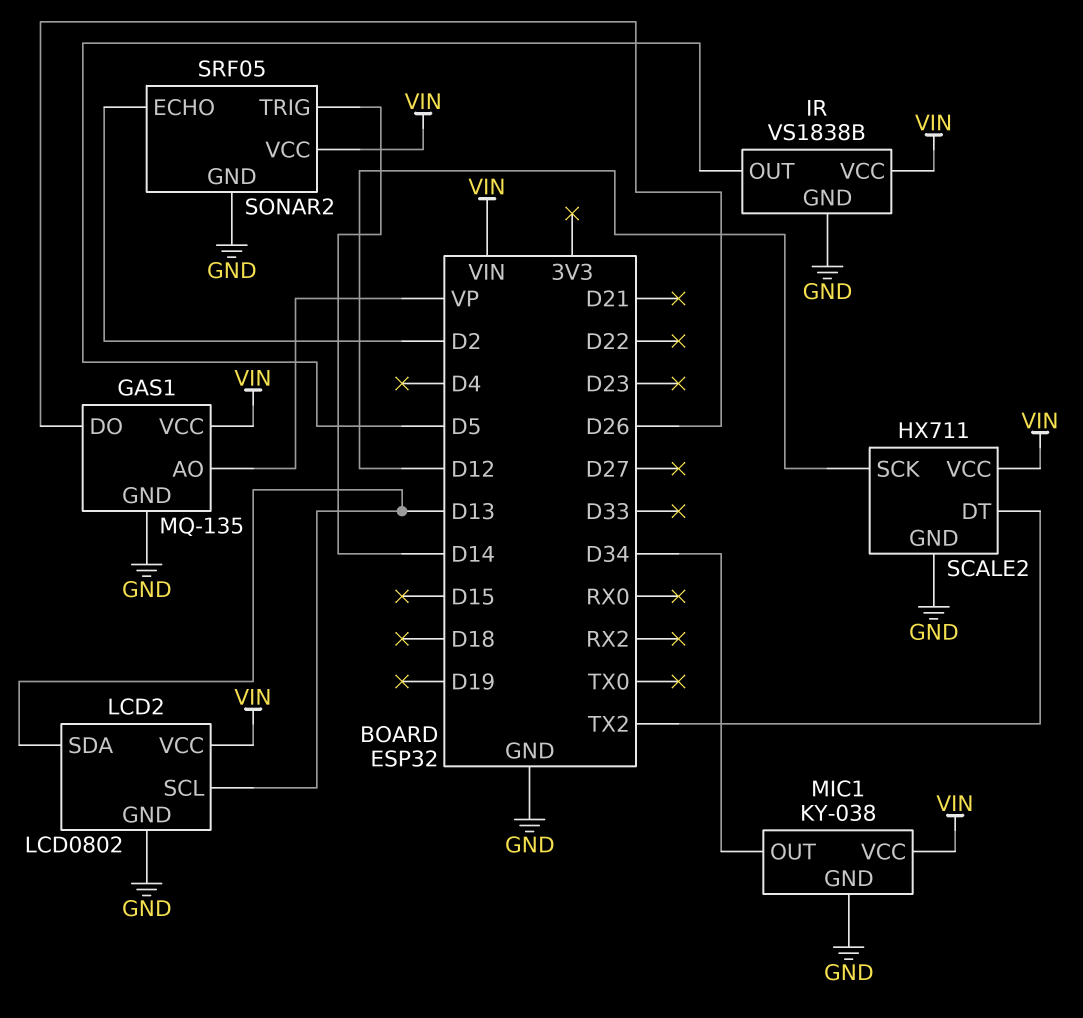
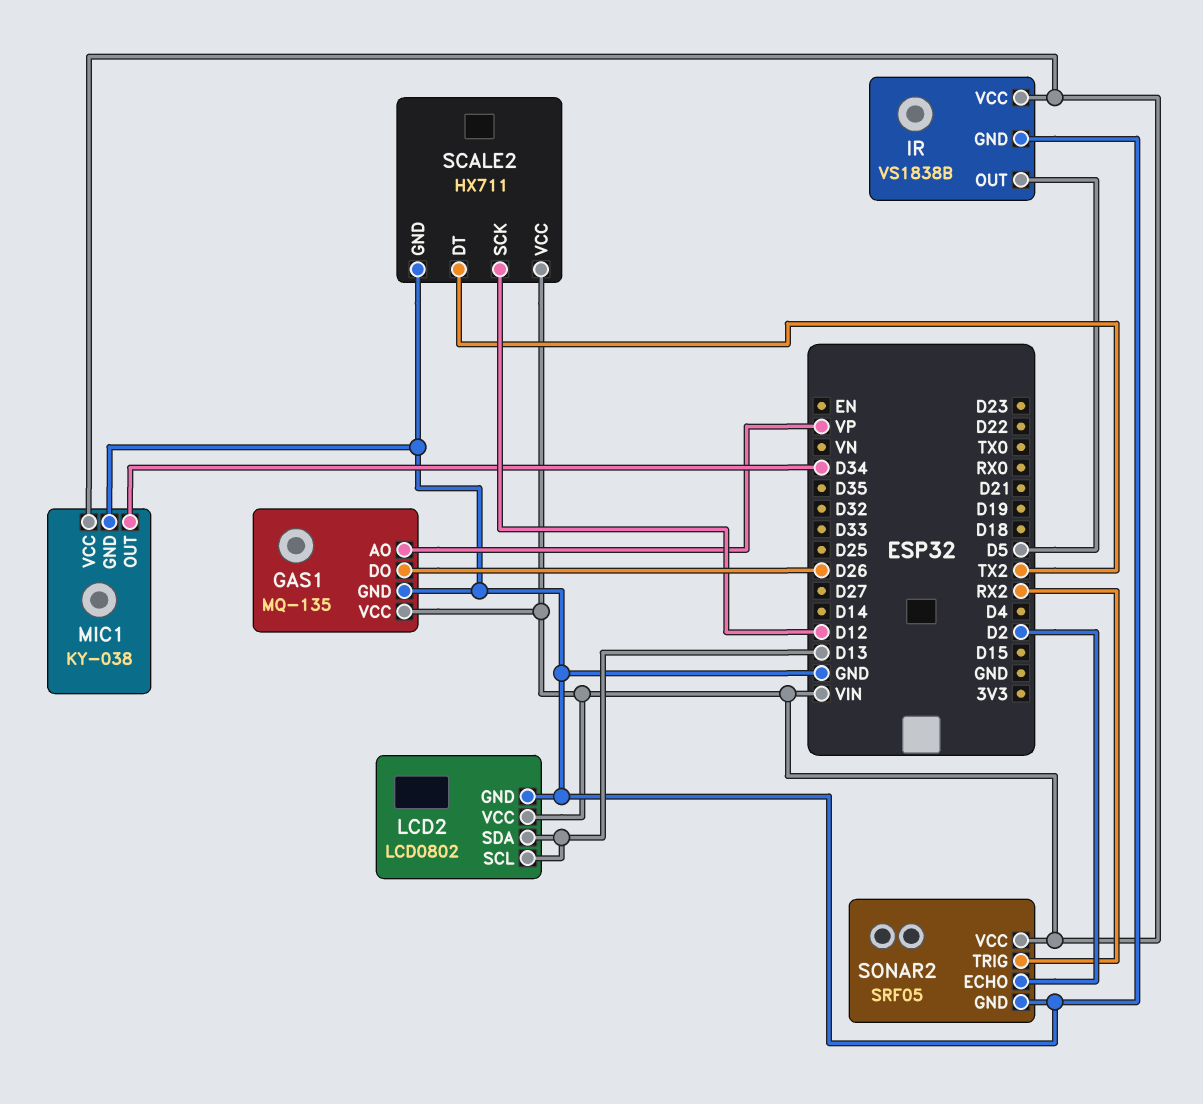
SONAR2 pin TRIG: D14 -> RX2

